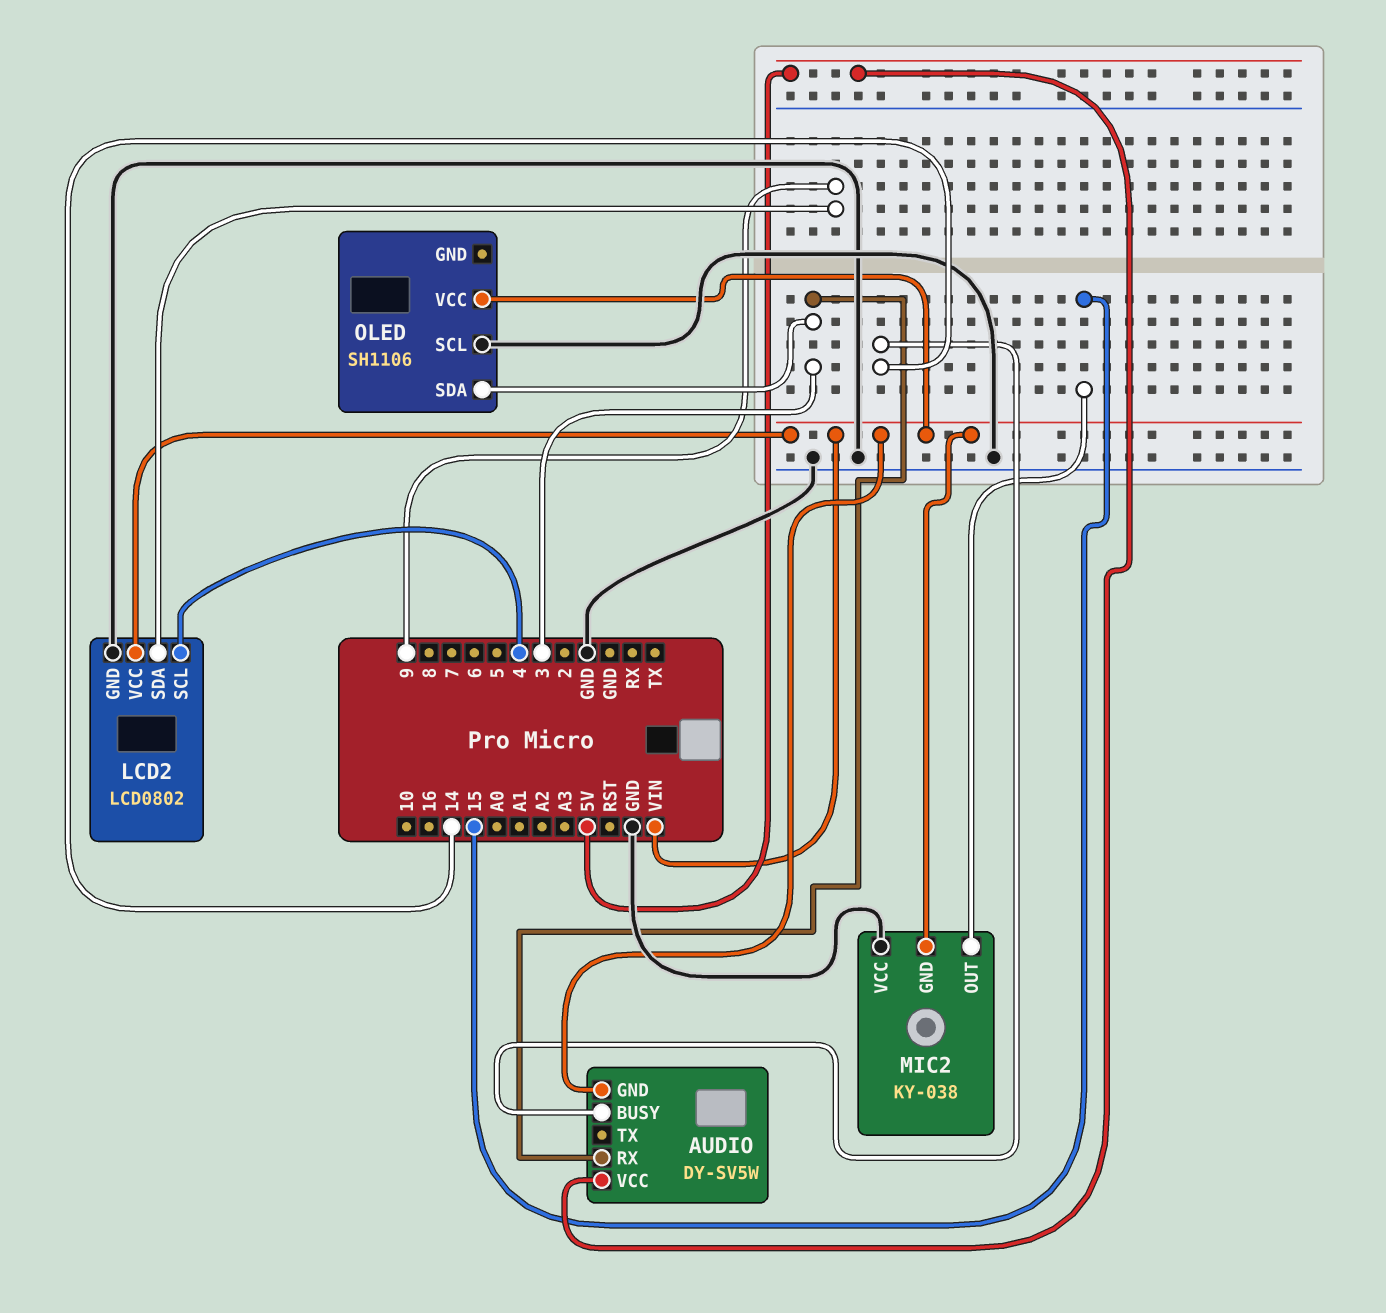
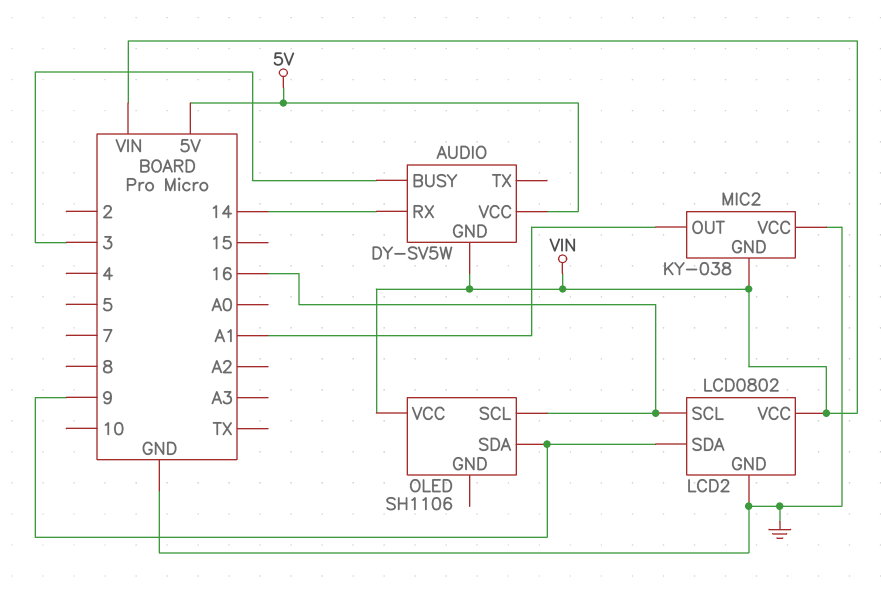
AUDIO pin BUSY: 14 -> 3
AUDIO pin RX: 3 -> 14
LCD2 pin SCL: 4 -> 16
MIC2 pin OUT: 15 -> A1
OLED pin SCL: GND -> 16
OLED pin SDA: 3 -> 9

